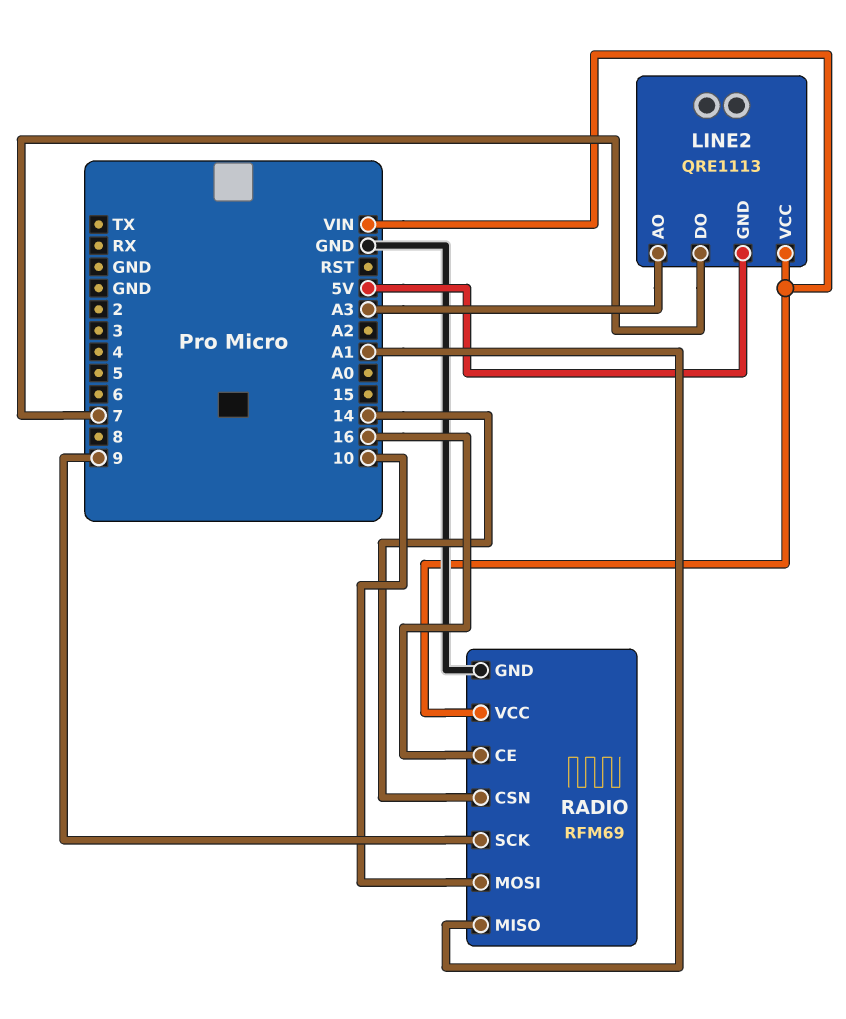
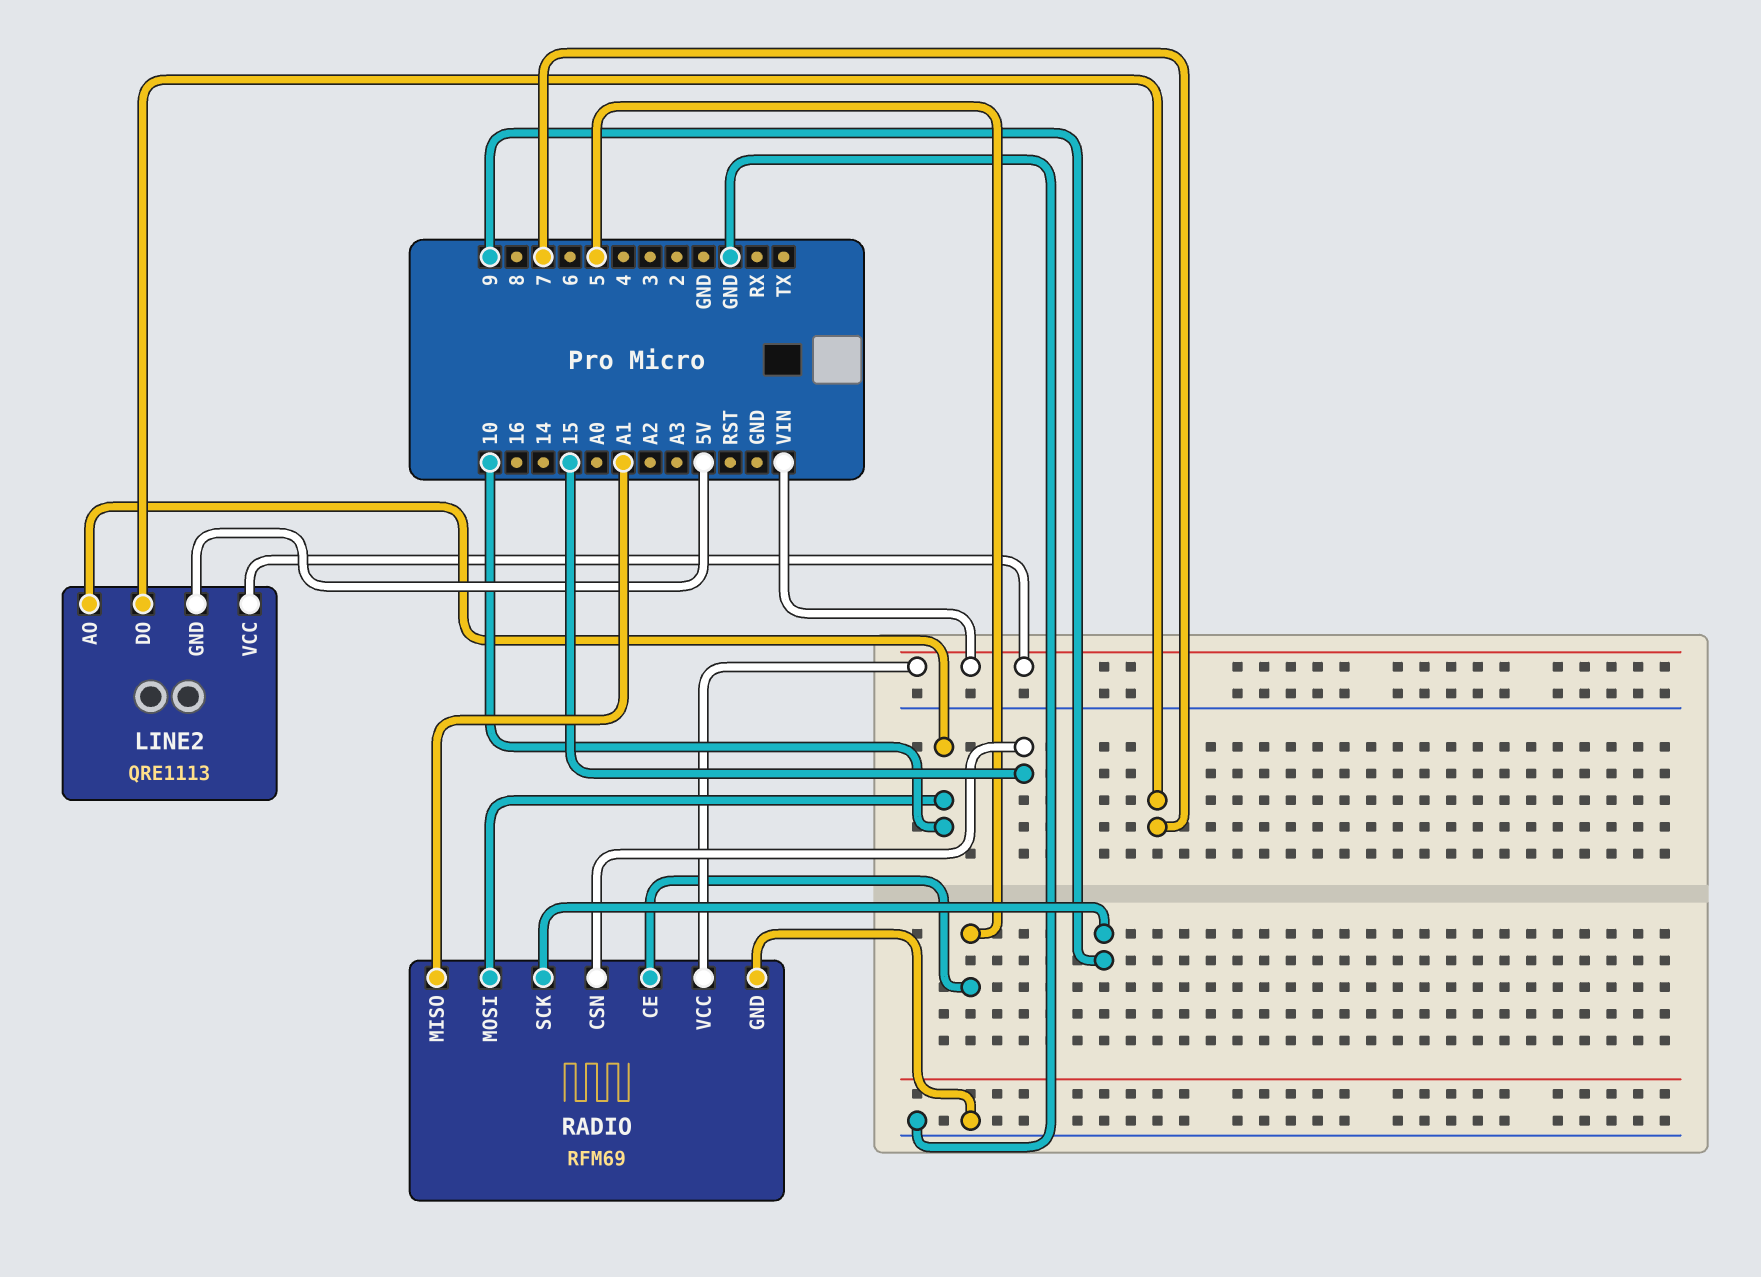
LINE2 pin AO: A3 -> 10
RADIO pin CE: 16 -> 5
RADIO pin CSN: 14 -> 15

